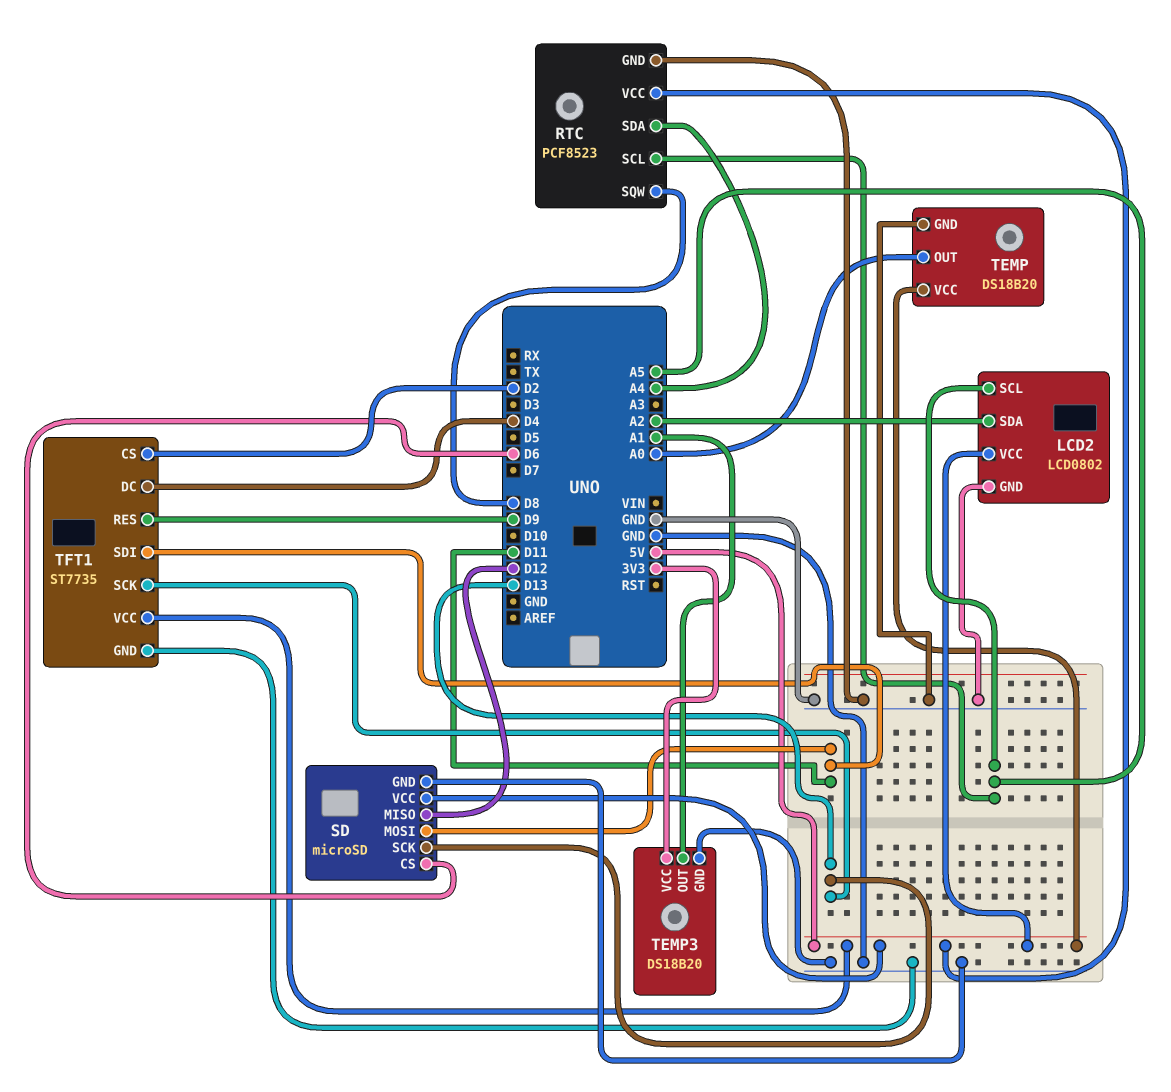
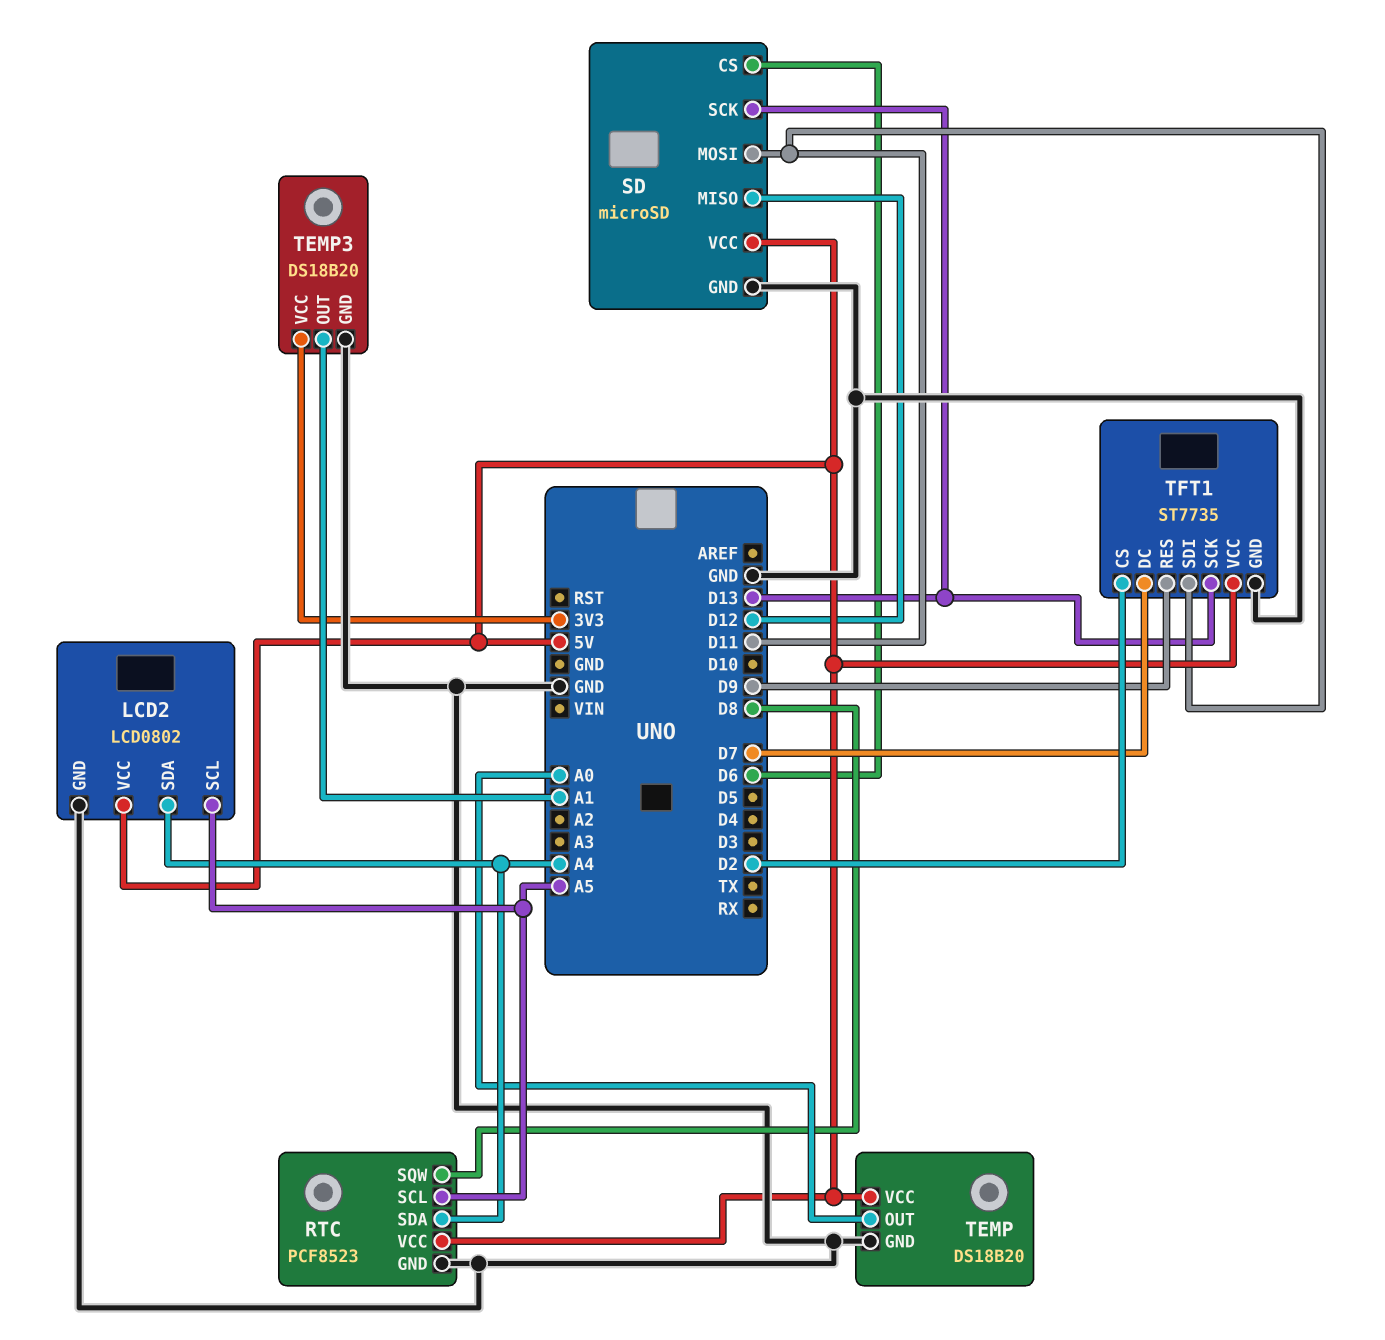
LCD2 pin SDA: A2 -> A4
TFT1 pin DC: D4 -> D7

